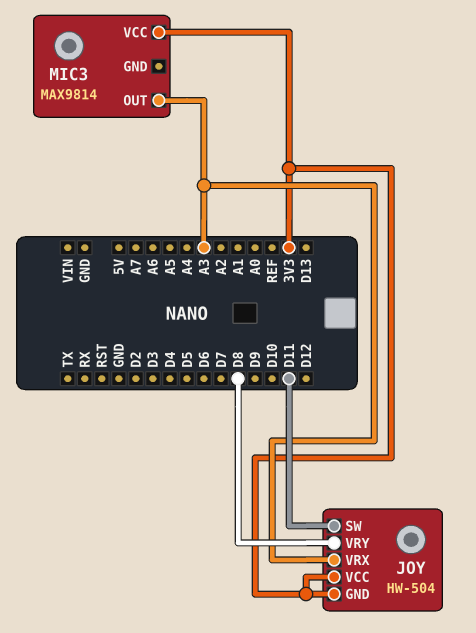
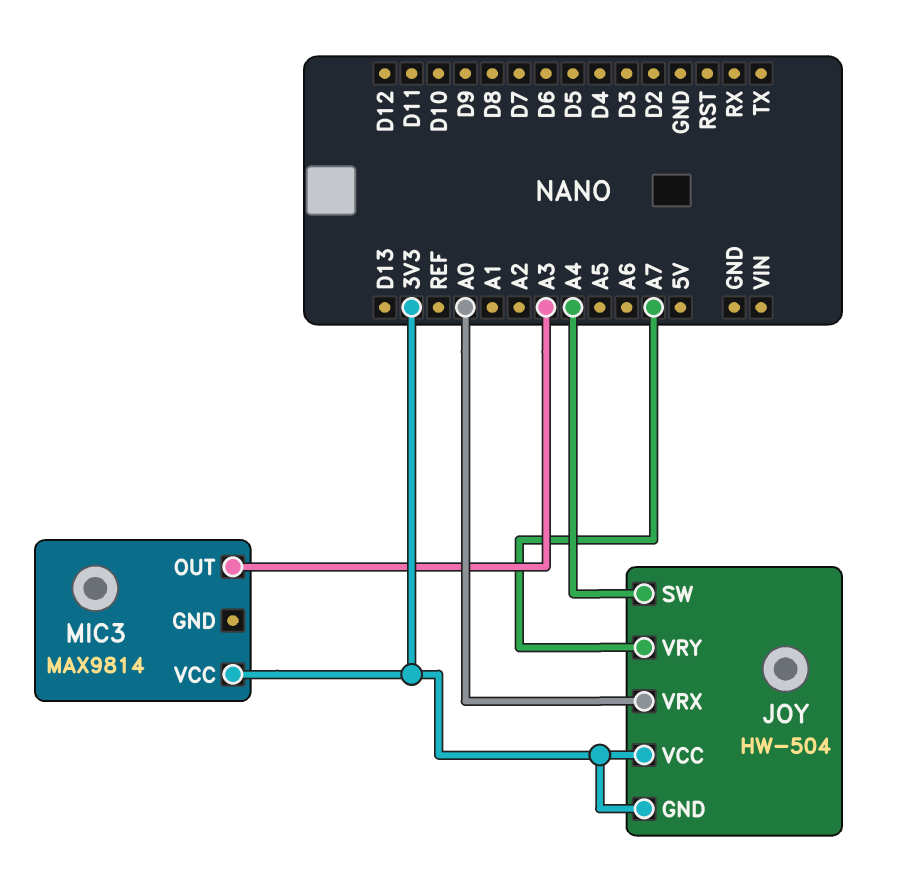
JOY pin SW: D11 -> A4
JOY pin VRX: A3 -> A0
JOY pin VRY: D8 -> A7

